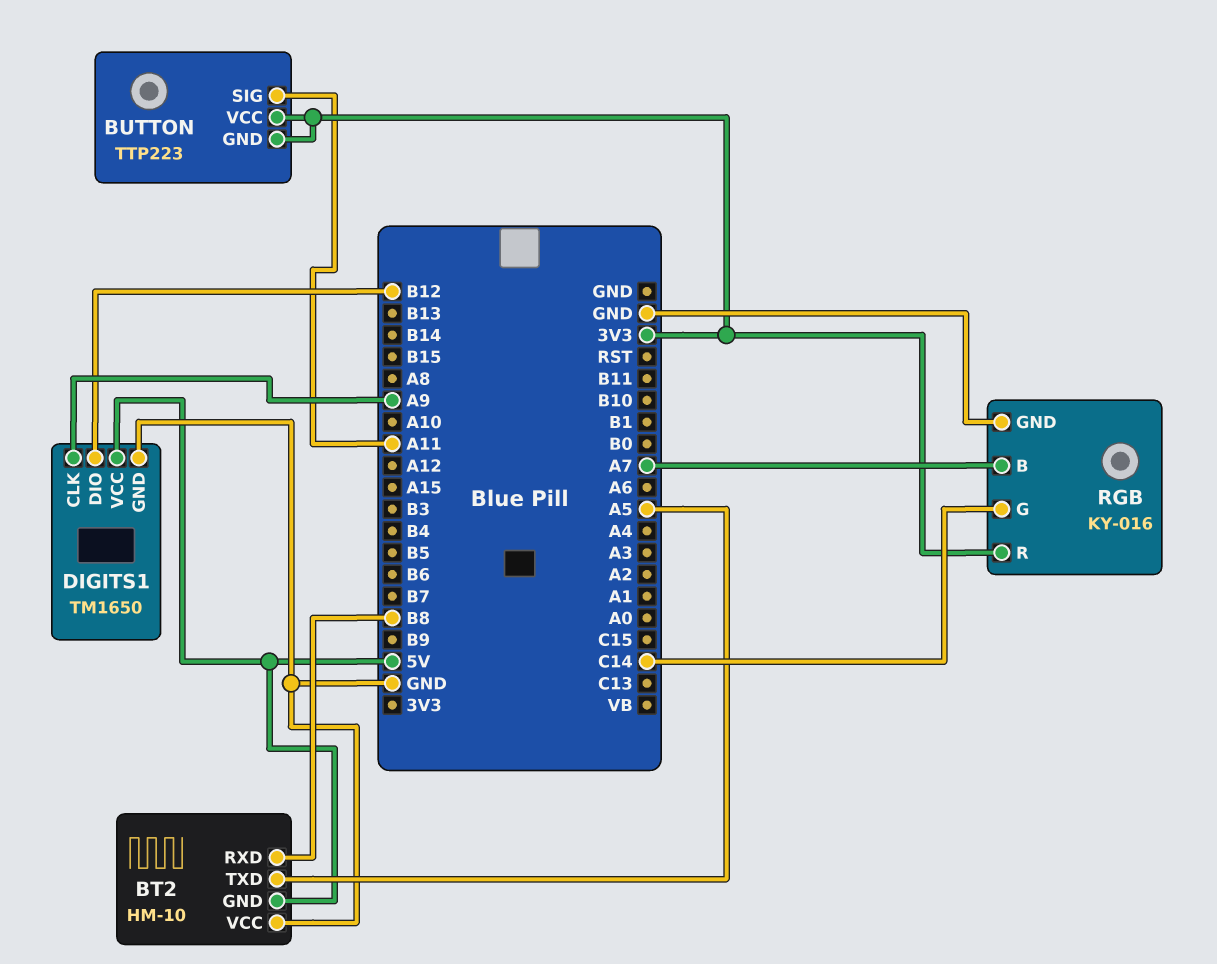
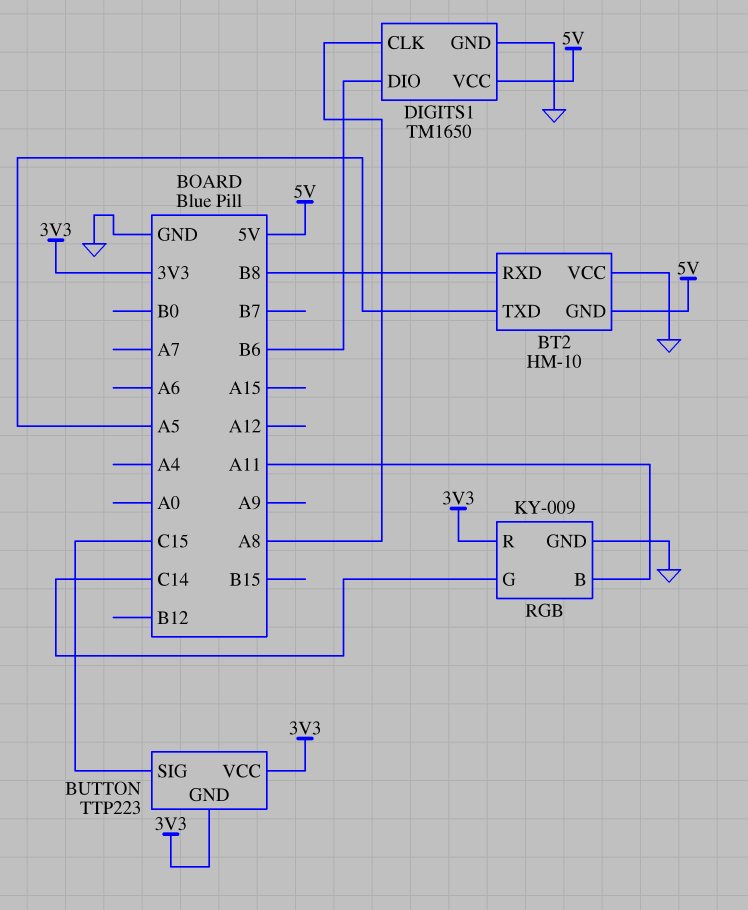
BUTTON pin SIG: A11 -> C15
DIGITS1 pin CLK: A9 -> A8
DIGITS1 pin DIO: B12 -> B6
RGB: KY-016 -> KY-009
RGB pin B: A7 -> A11

